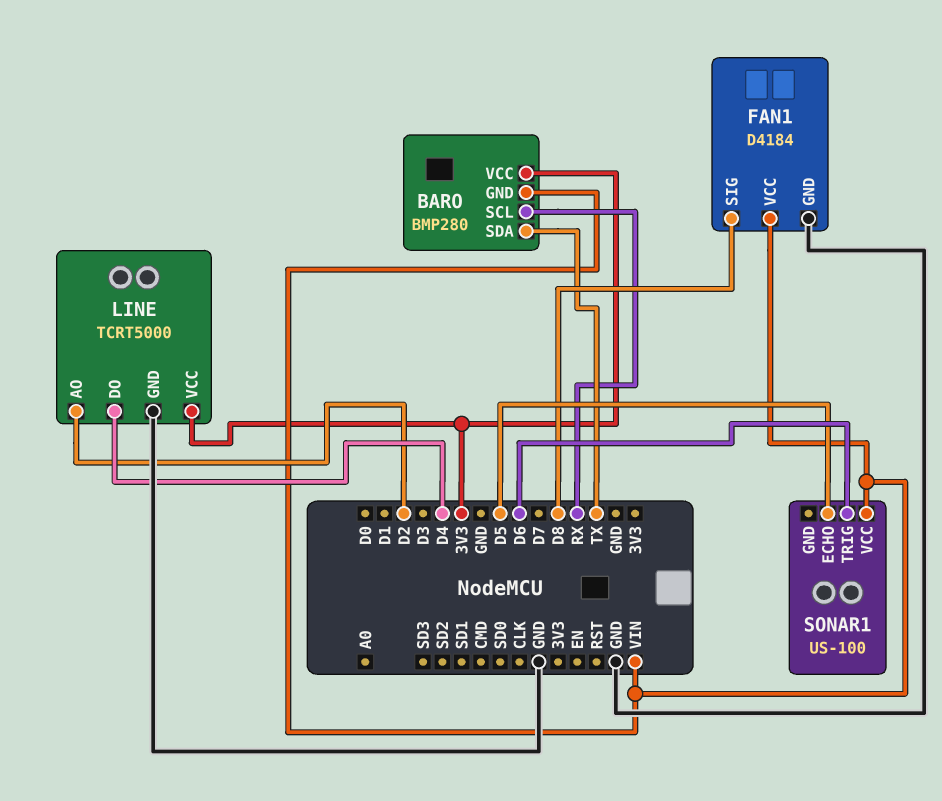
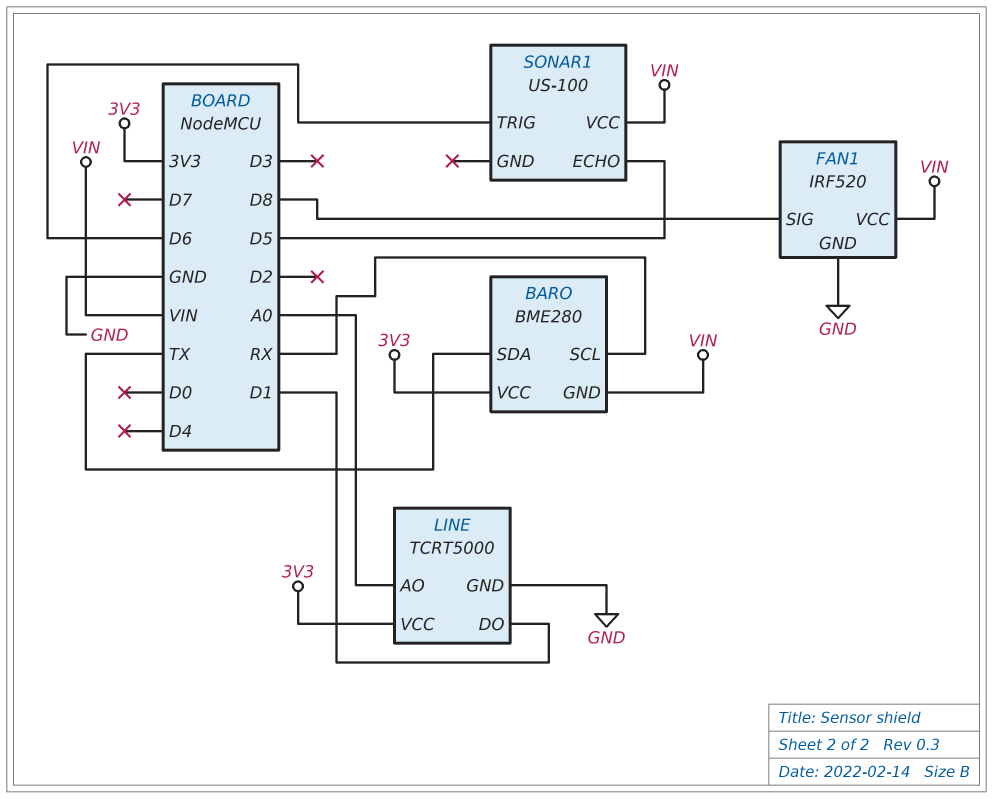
BARO: BMP280 -> BME280
FAN1: D4184 -> IRF520
LINE pin AO: D2 -> A0
LINE pin DO: D4 -> D1

